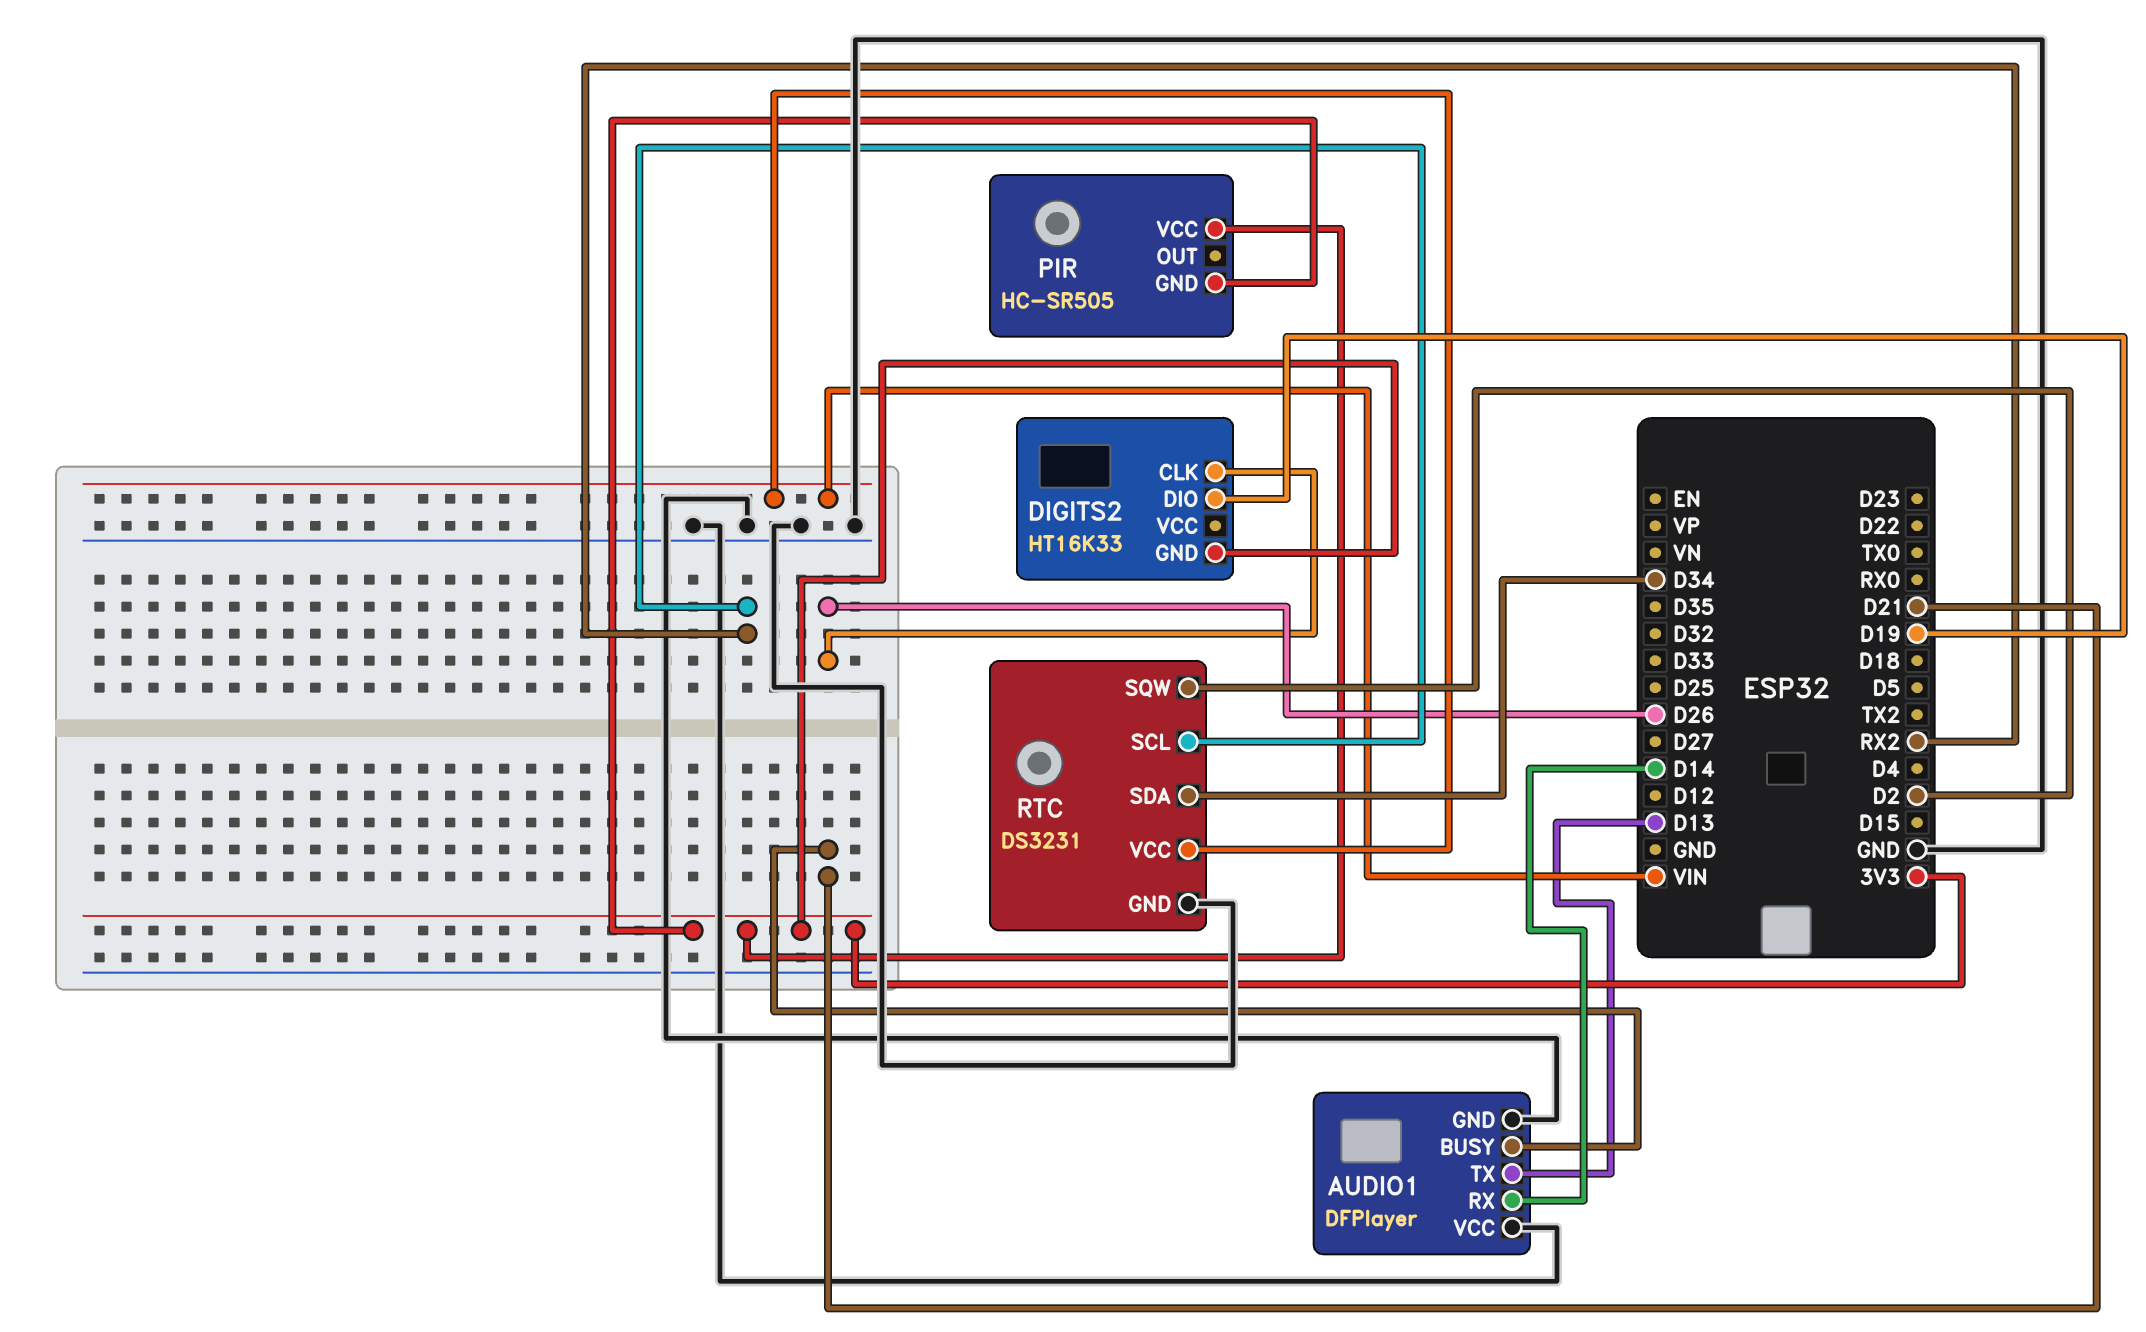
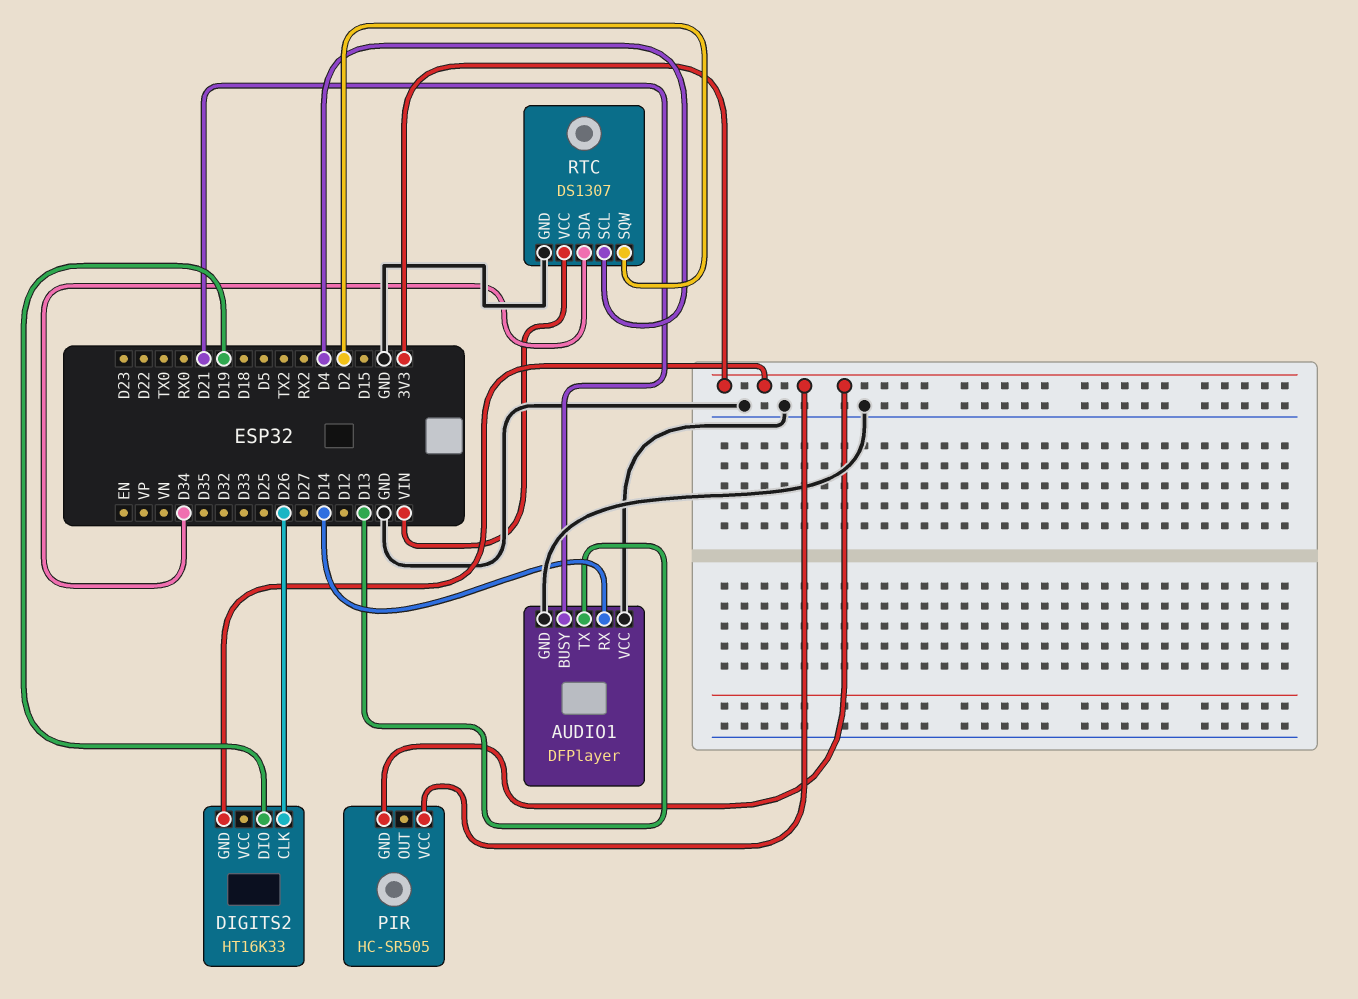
RTC: DS3231 -> DS1307
RTC pin SCL: RX2 -> D4

